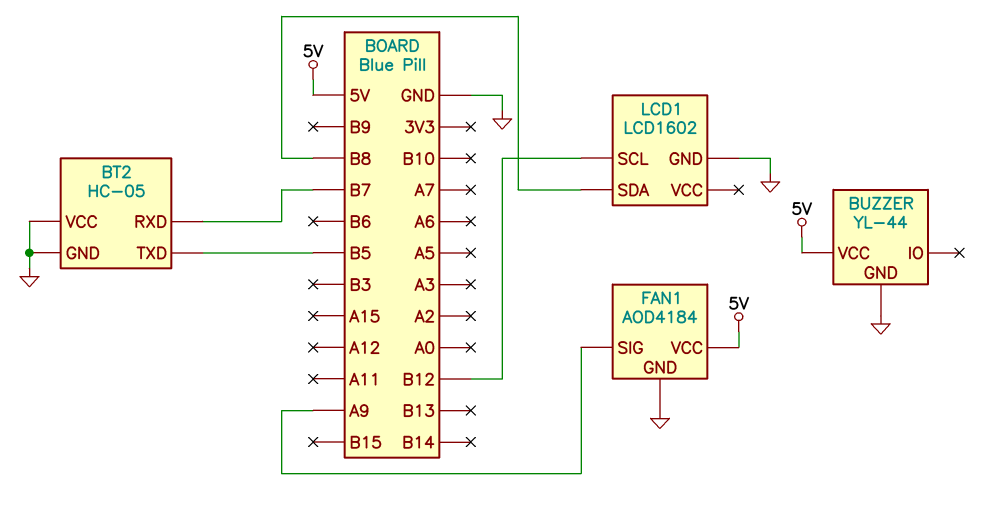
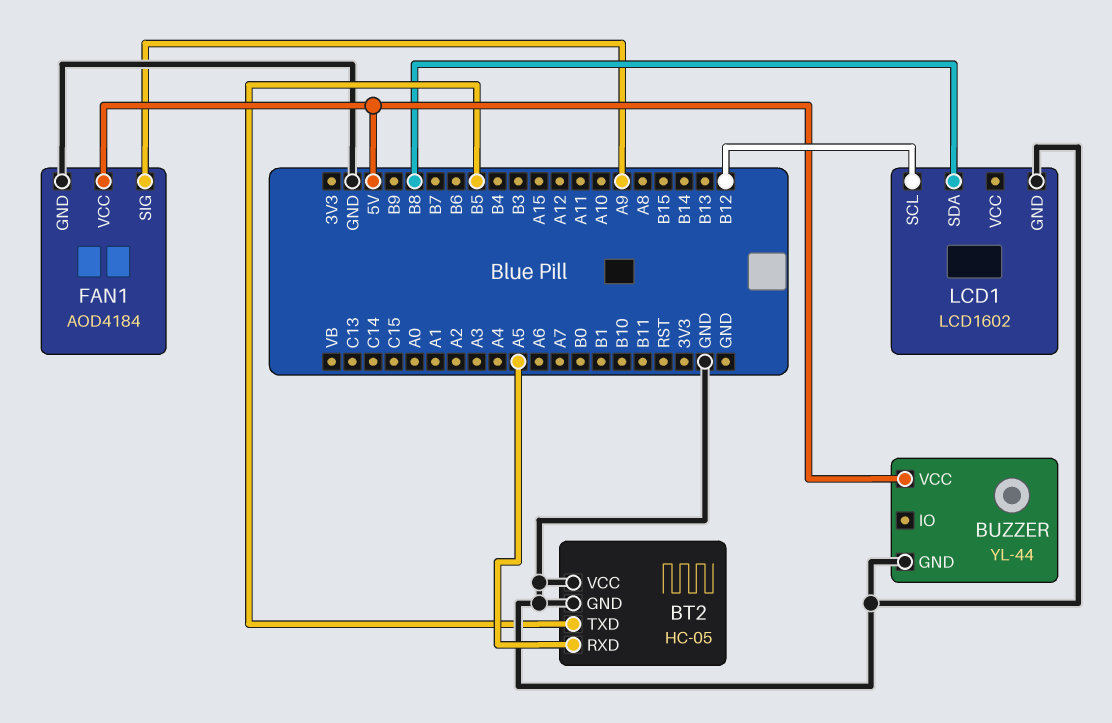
BT2 pin RXD: B7 -> A5

